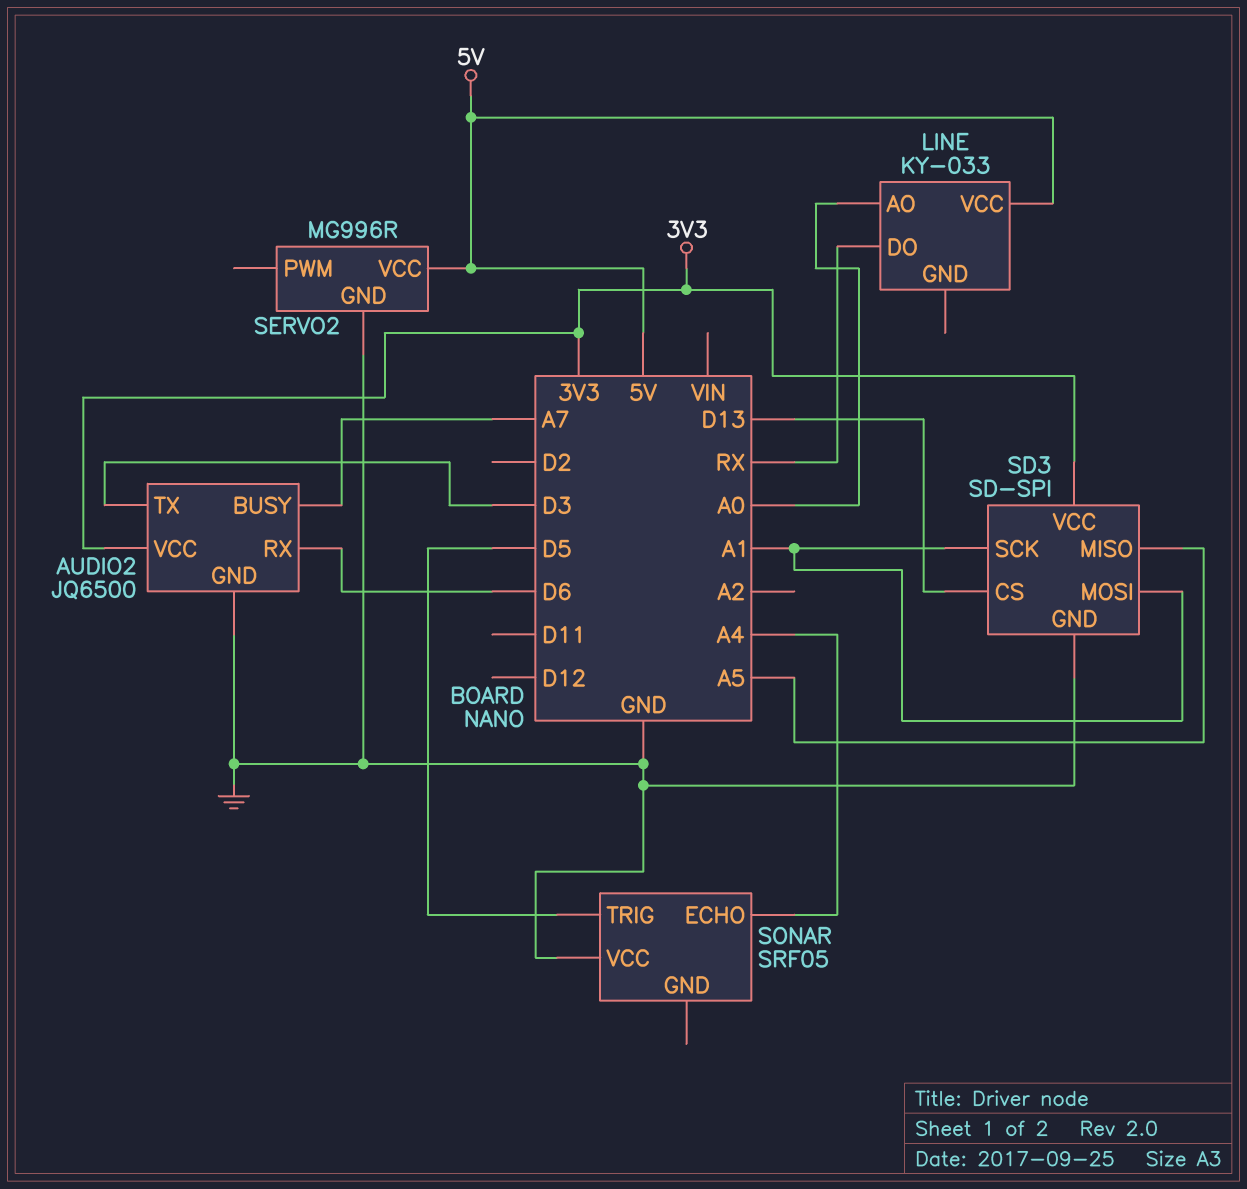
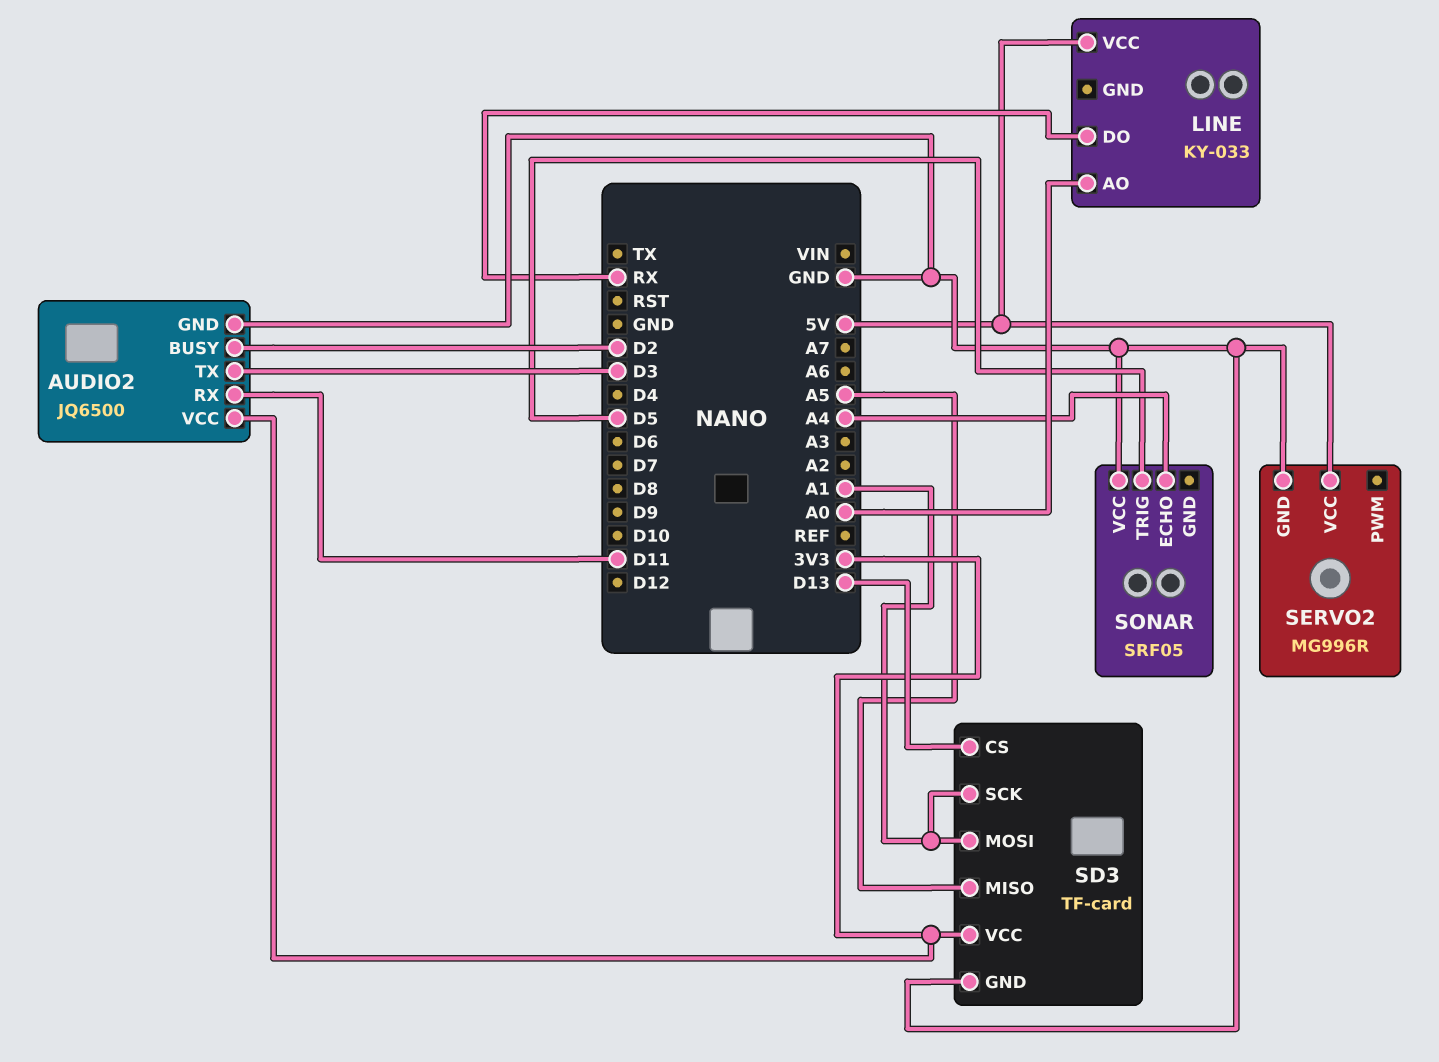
AUDIO2 pin BUSY: A7 -> D2
AUDIO2 pin RX: D6 -> D11
SD3: SD-SPI -> TF-card

